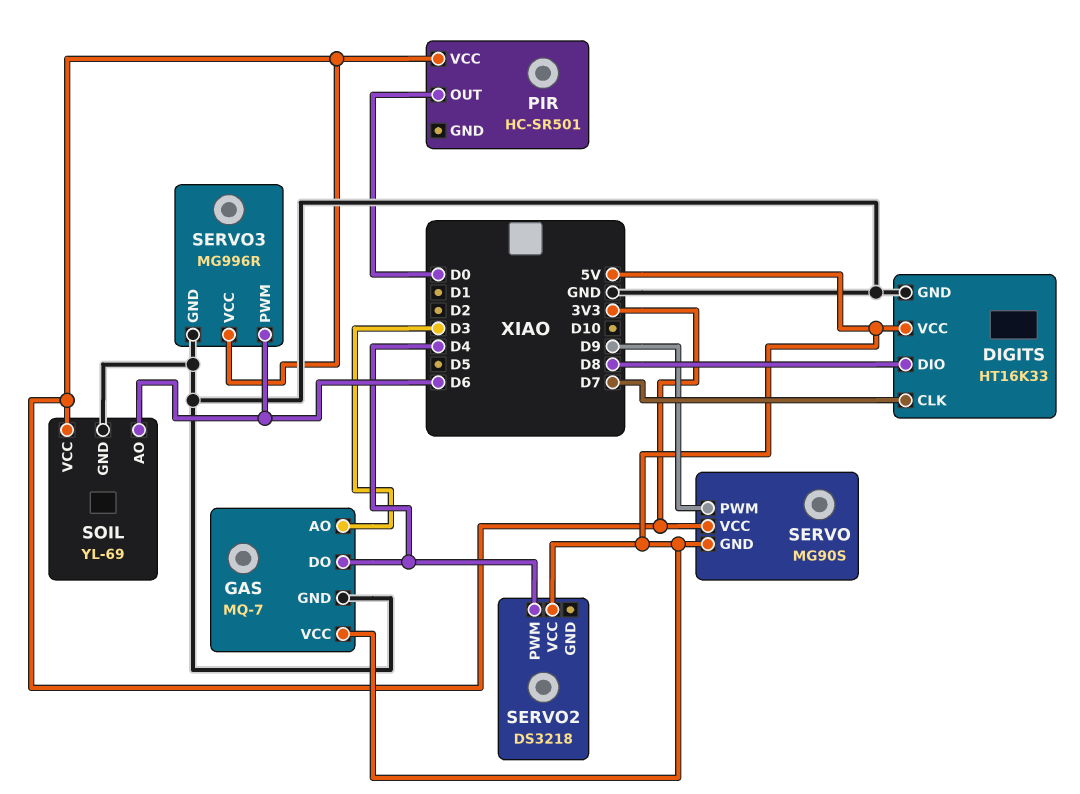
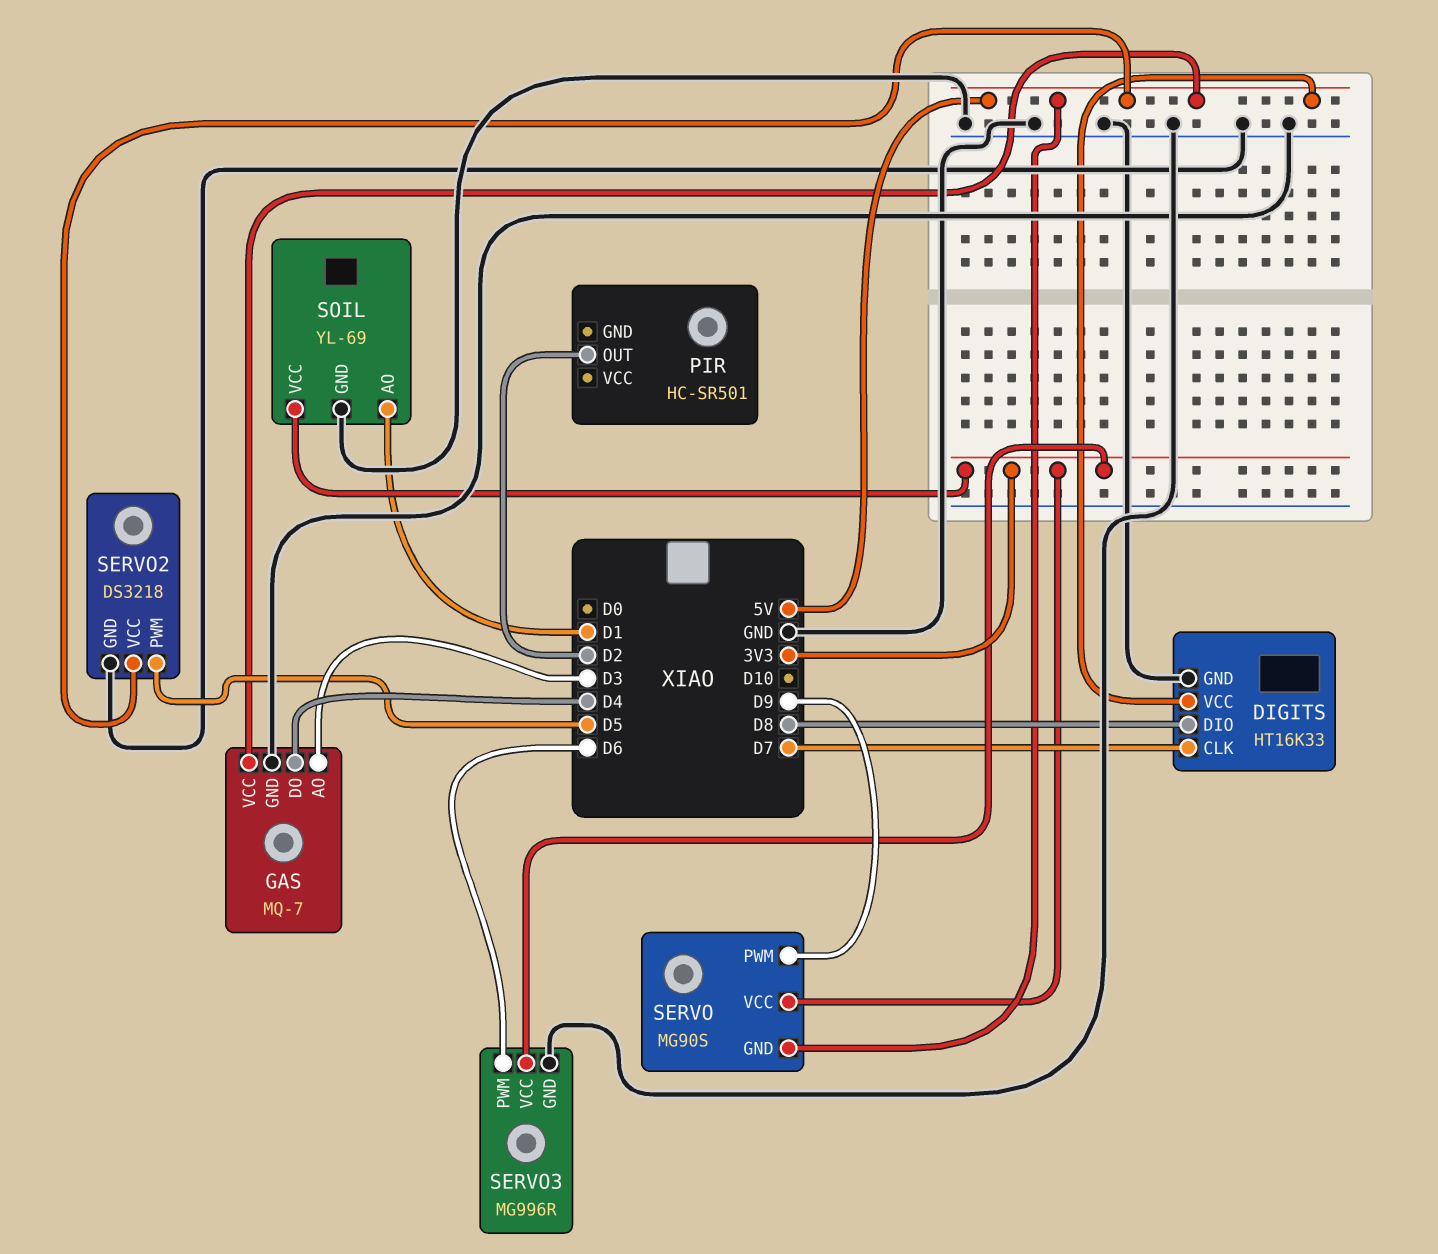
PIR pin OUT: D0 -> D2
PIR pin VCC: 3V3 -> none
SERVO2 pin GND: none -> GND
SERVO2 pin PWM: D4 -> D5
SOIL pin AO: D6 -> D1

